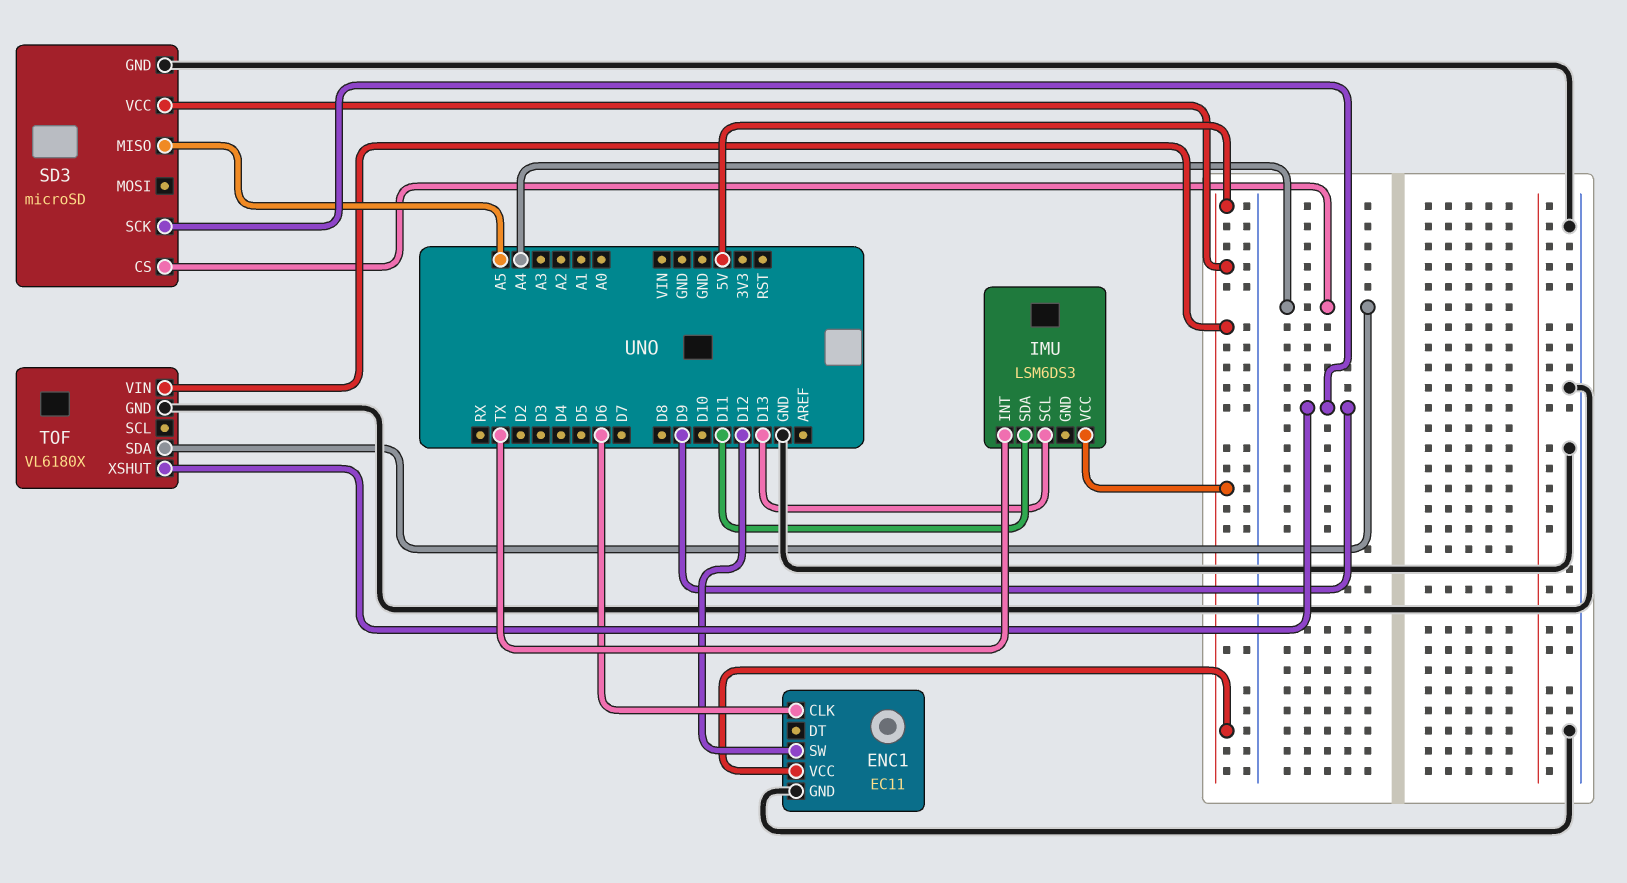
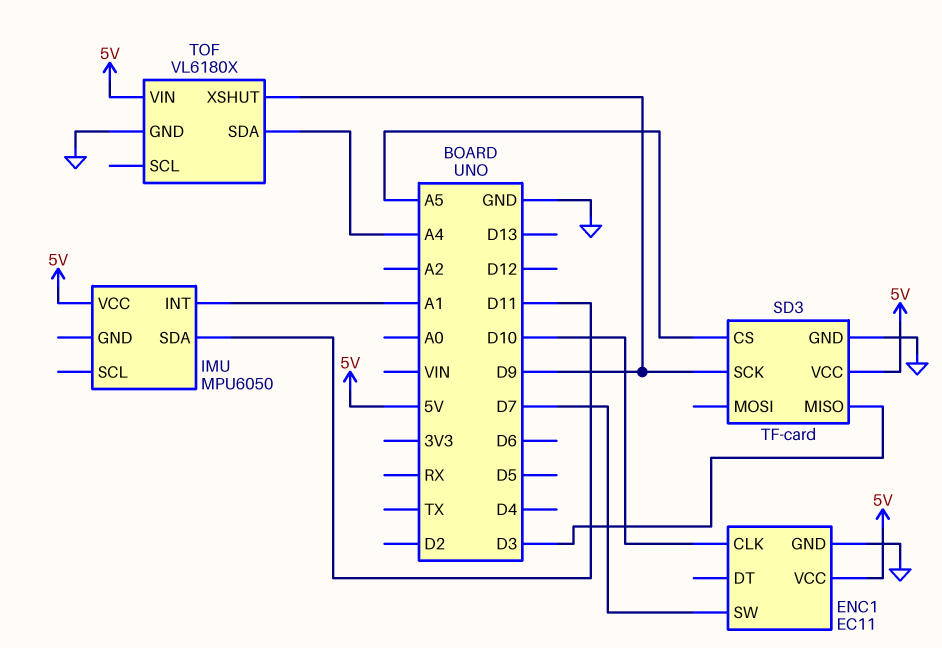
ENC1 pin CLK: D6 -> D10
ENC1 pin SW: D12 -> D7
IMU: LSM6DS3 -> MPU6050
IMU pin INT: TX -> A1
IMU pin SCL: D13 -> none
SD3: microSD -> TF-card
SD3 pin CS: A4 -> A5
SD3 pin MISO: A5 -> D3

